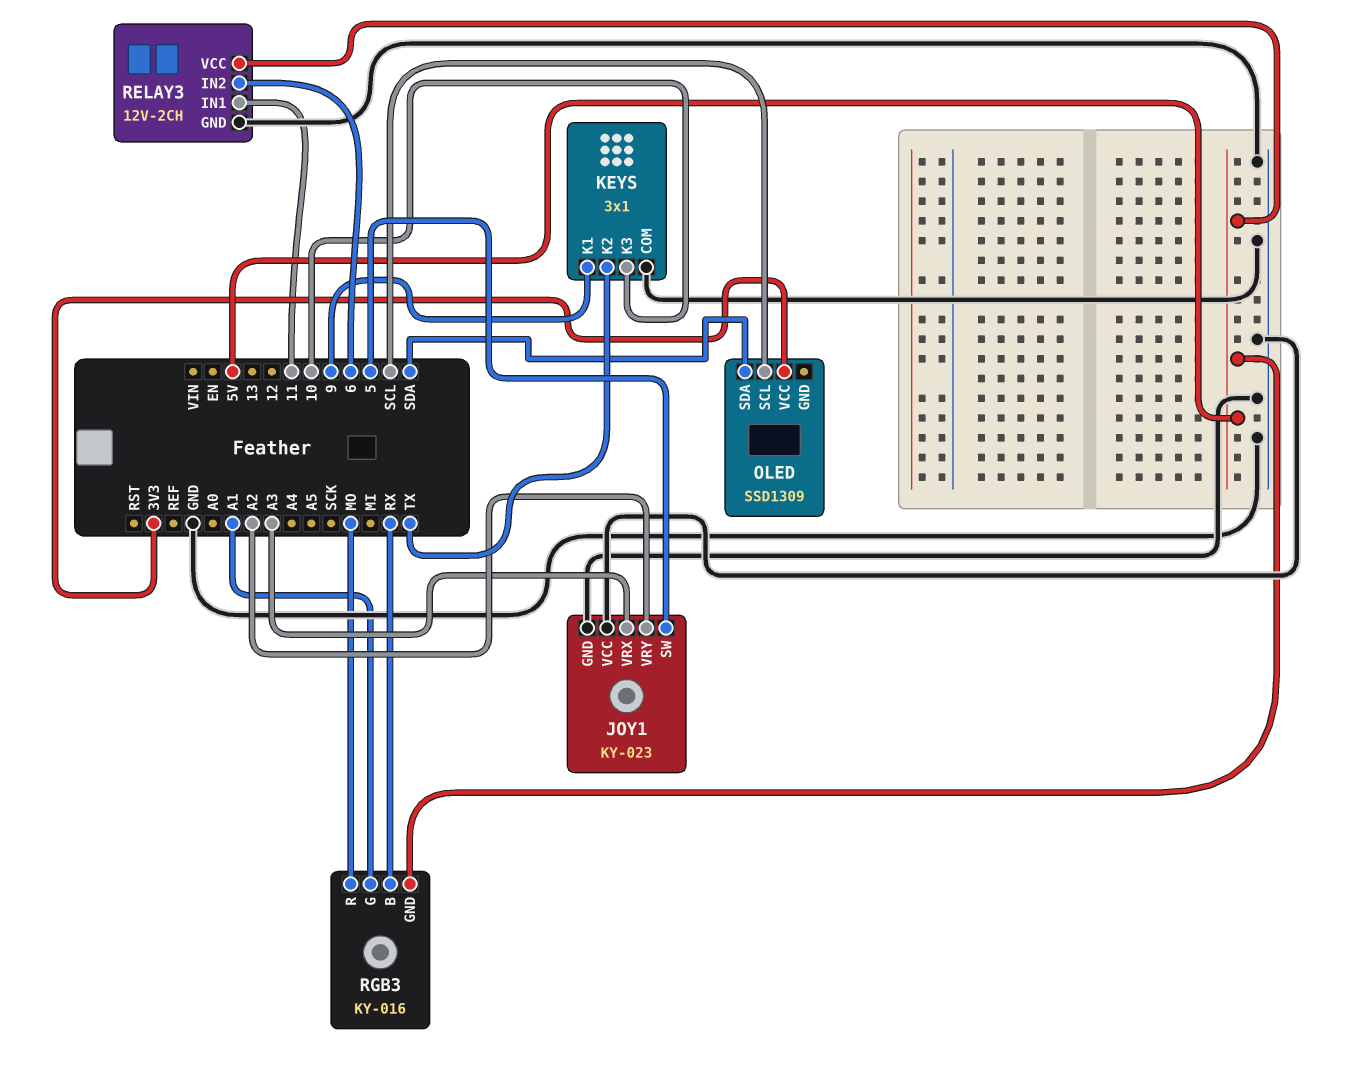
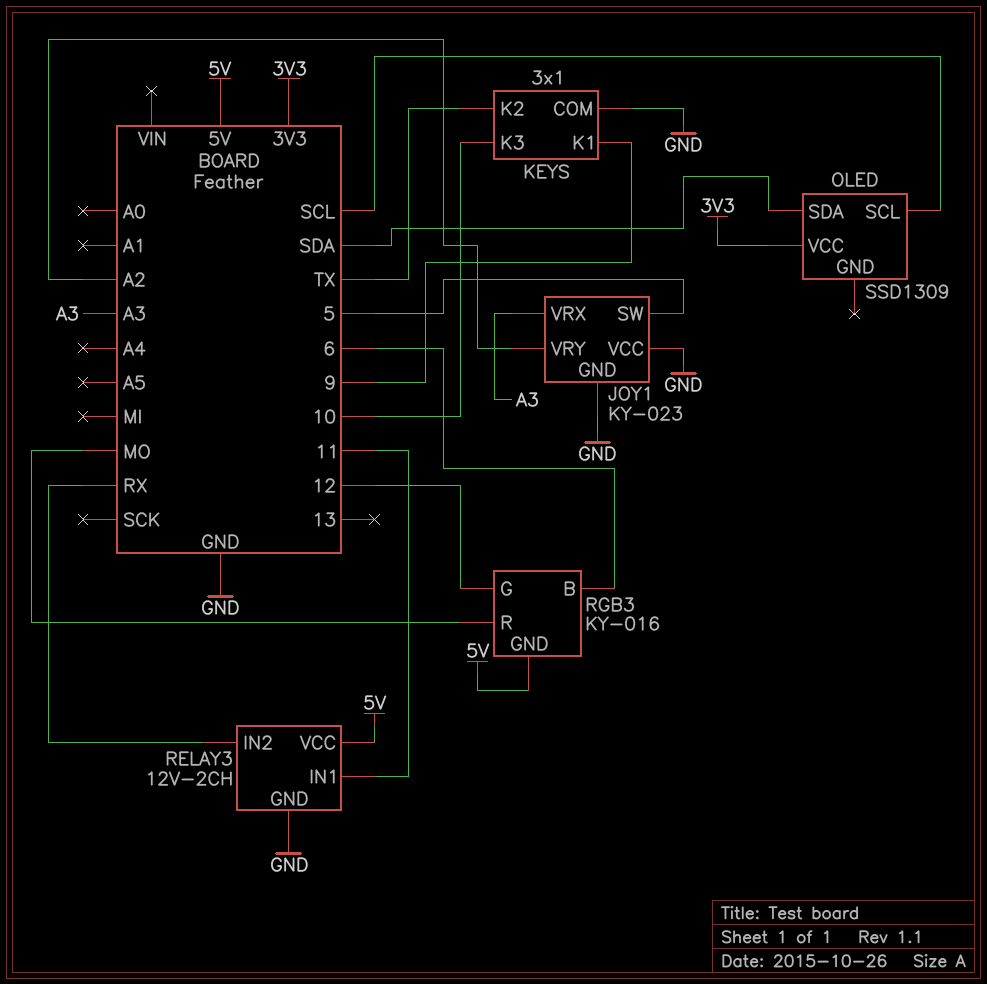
RELAY3 pin IN2: 6 -> RX
RGB3 pin B: RX -> 6
RGB3 pin G: A1 -> 12

